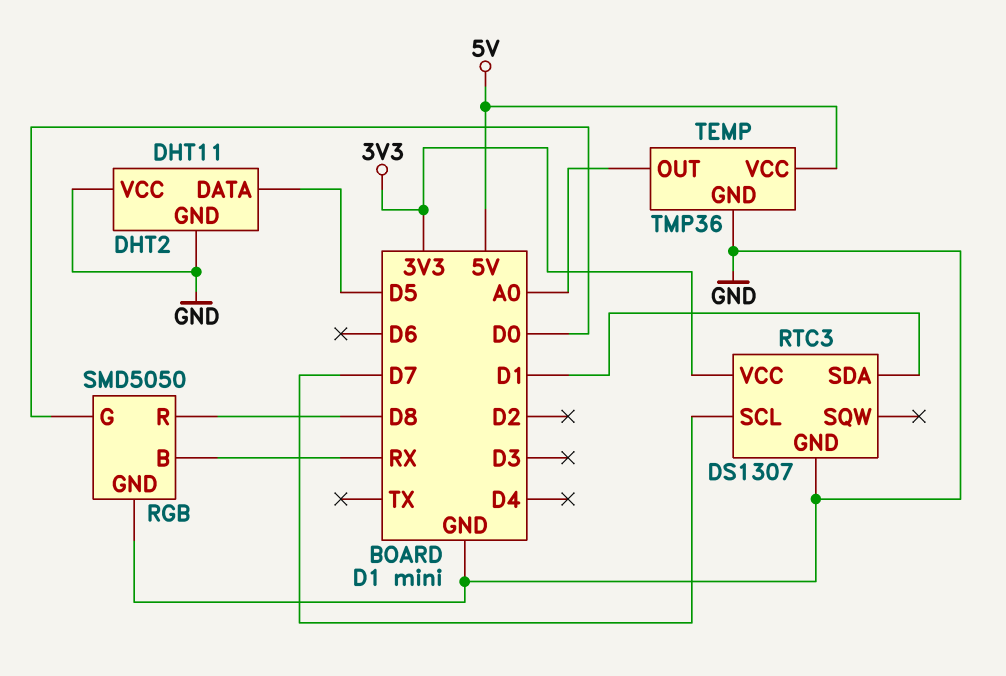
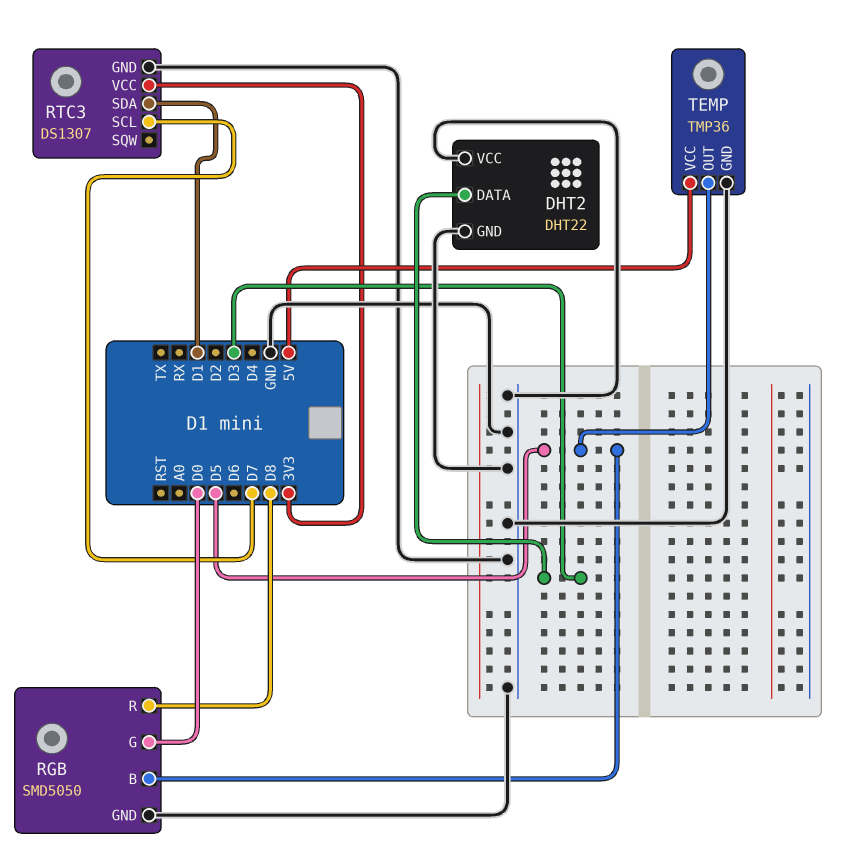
DHT2: DHT11 -> DHT22
DHT2 pin DATA: D5 -> D3
RGB pin B: RX -> D5
TEMP pin OUT: A0 -> D5

